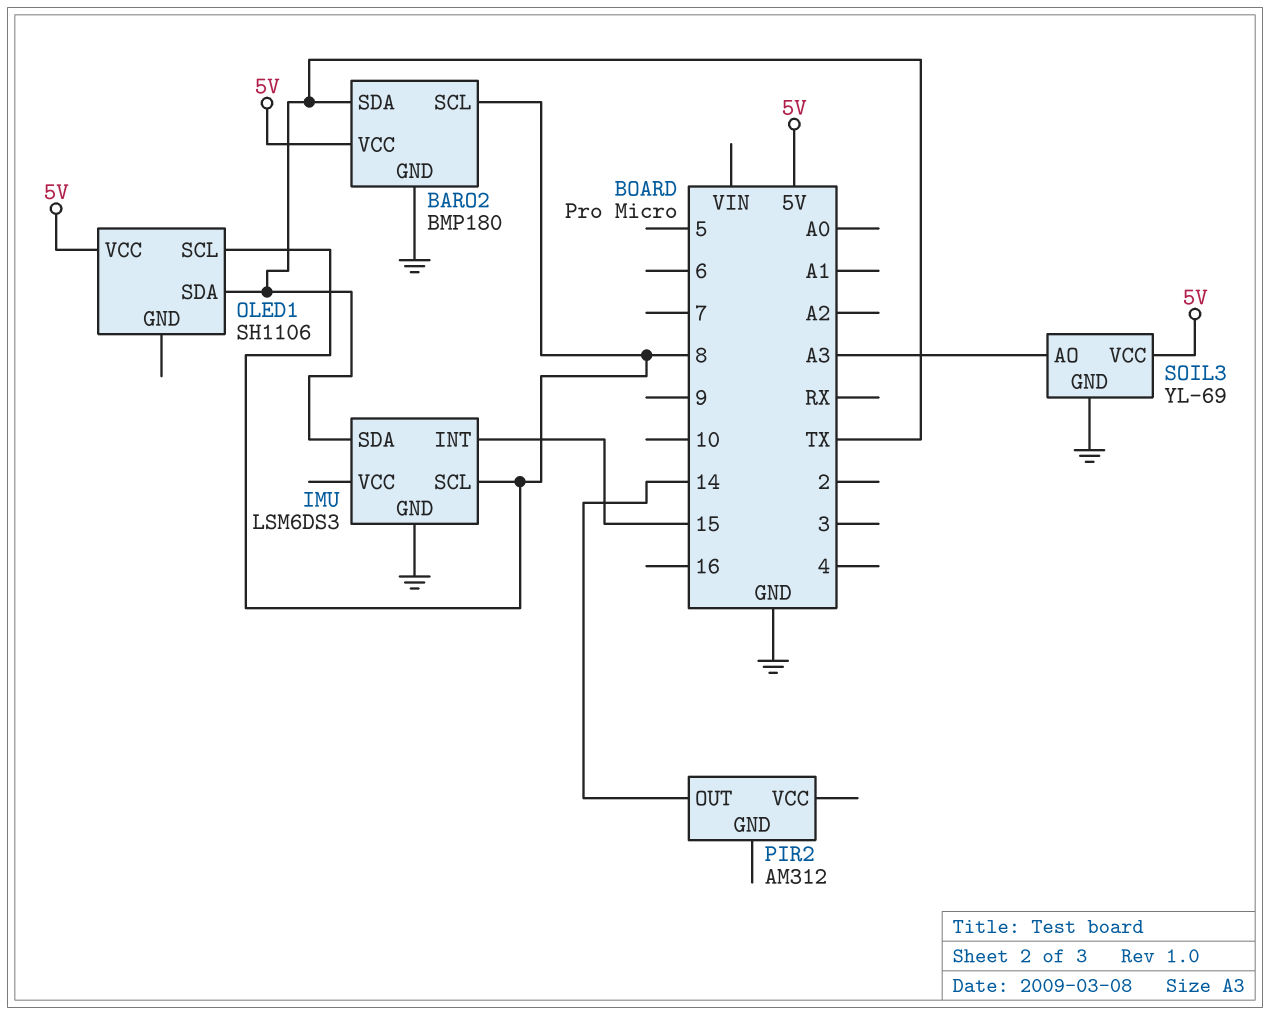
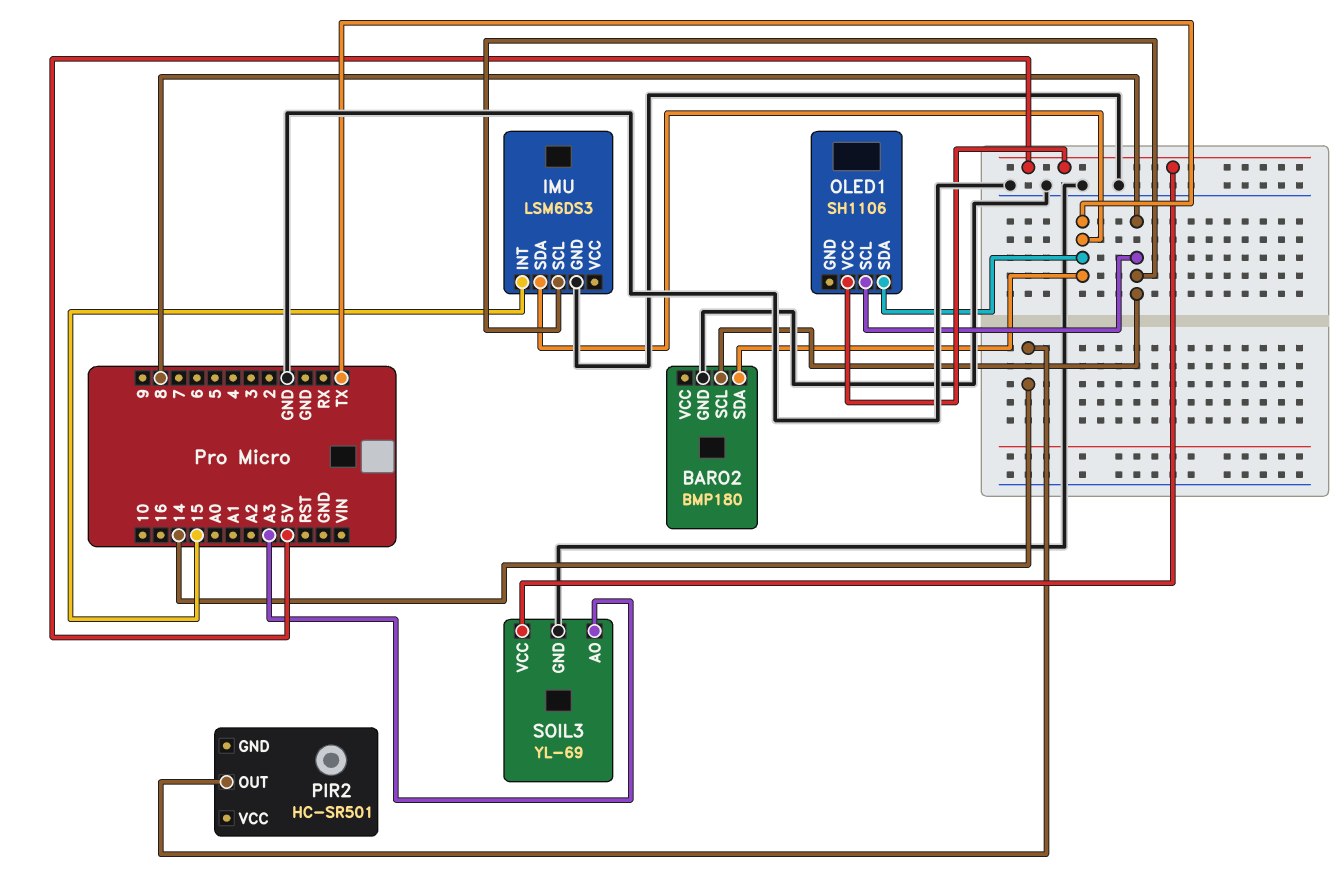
BARO2 pin VCC: 5V -> none
PIR2: AM312 -> HC-SR501

